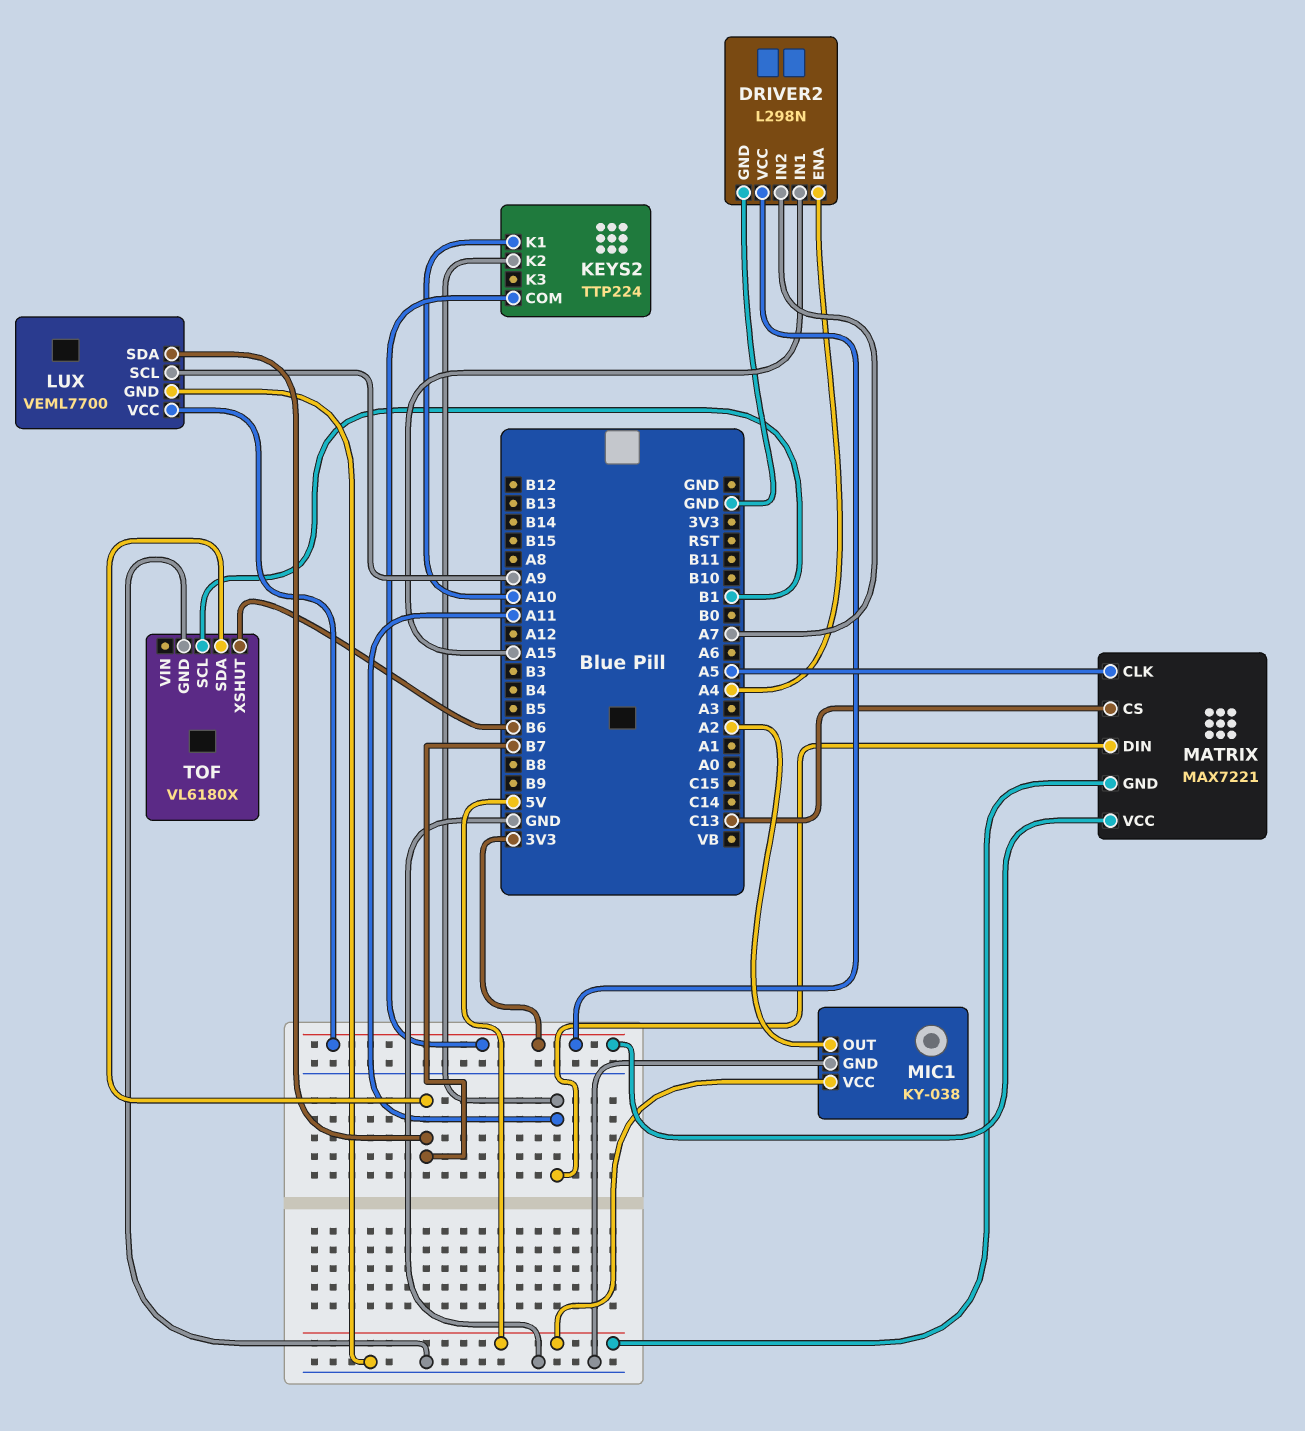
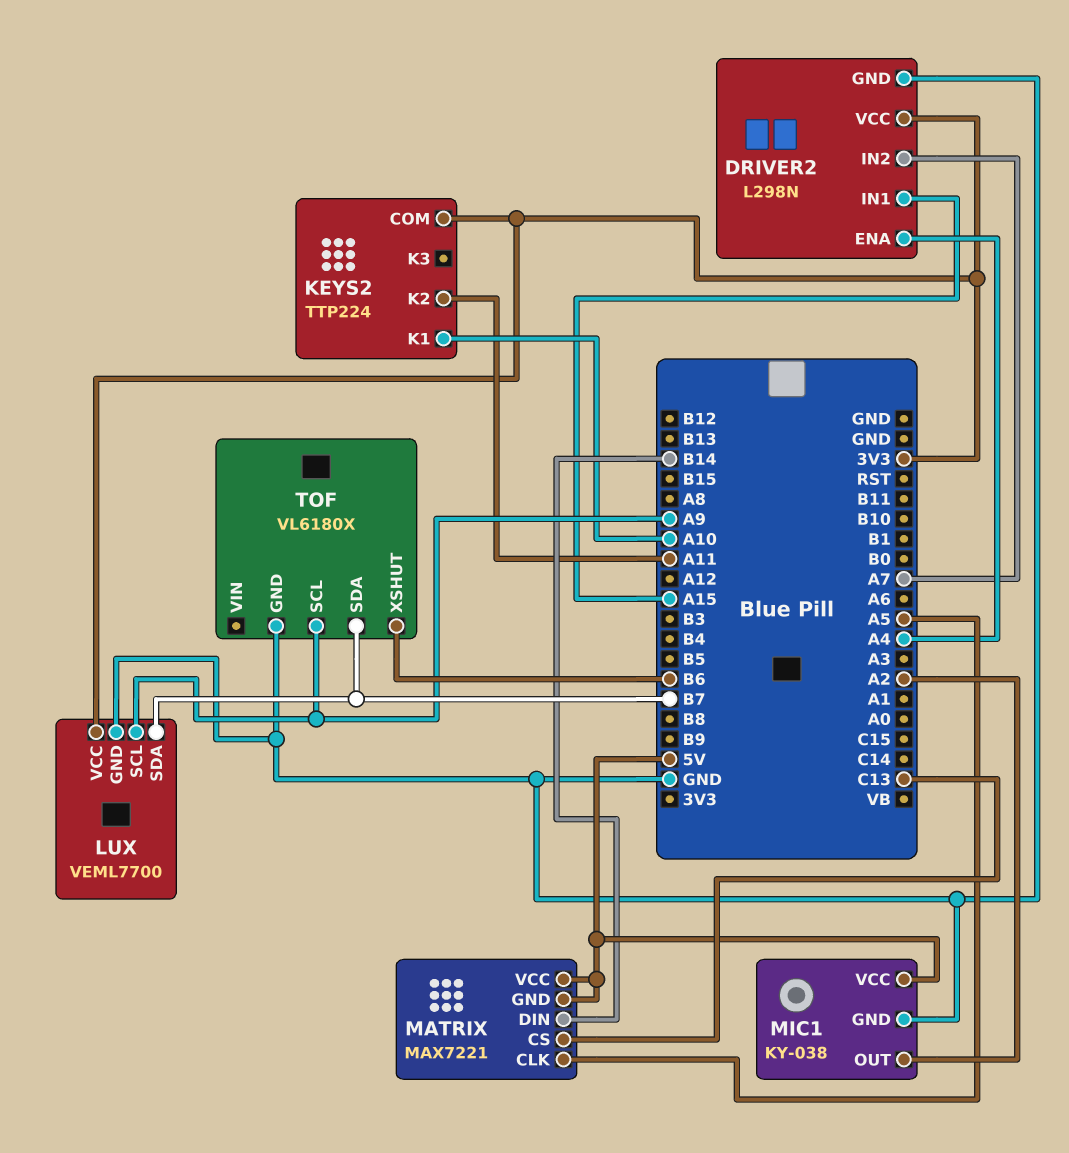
MATRIX pin DIN: A11 -> B14
MATRIX pin VCC: 3V3 -> 5V
TOF pin SCL: B1 -> A9

